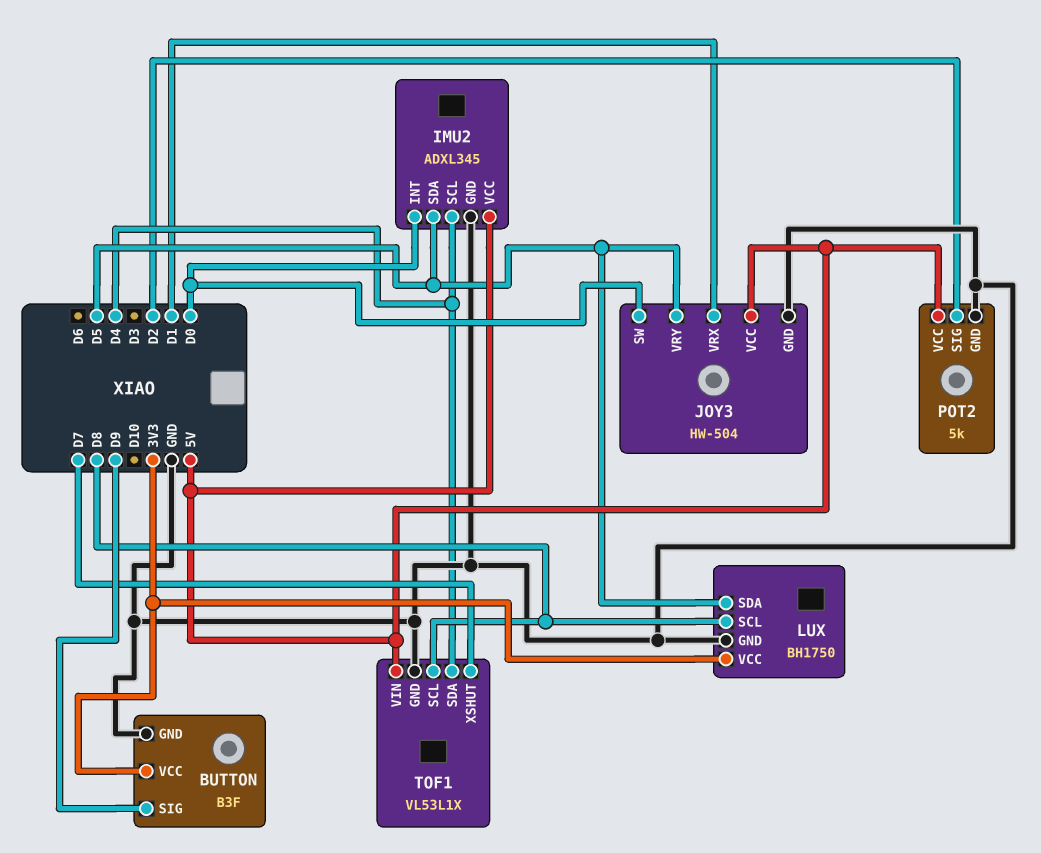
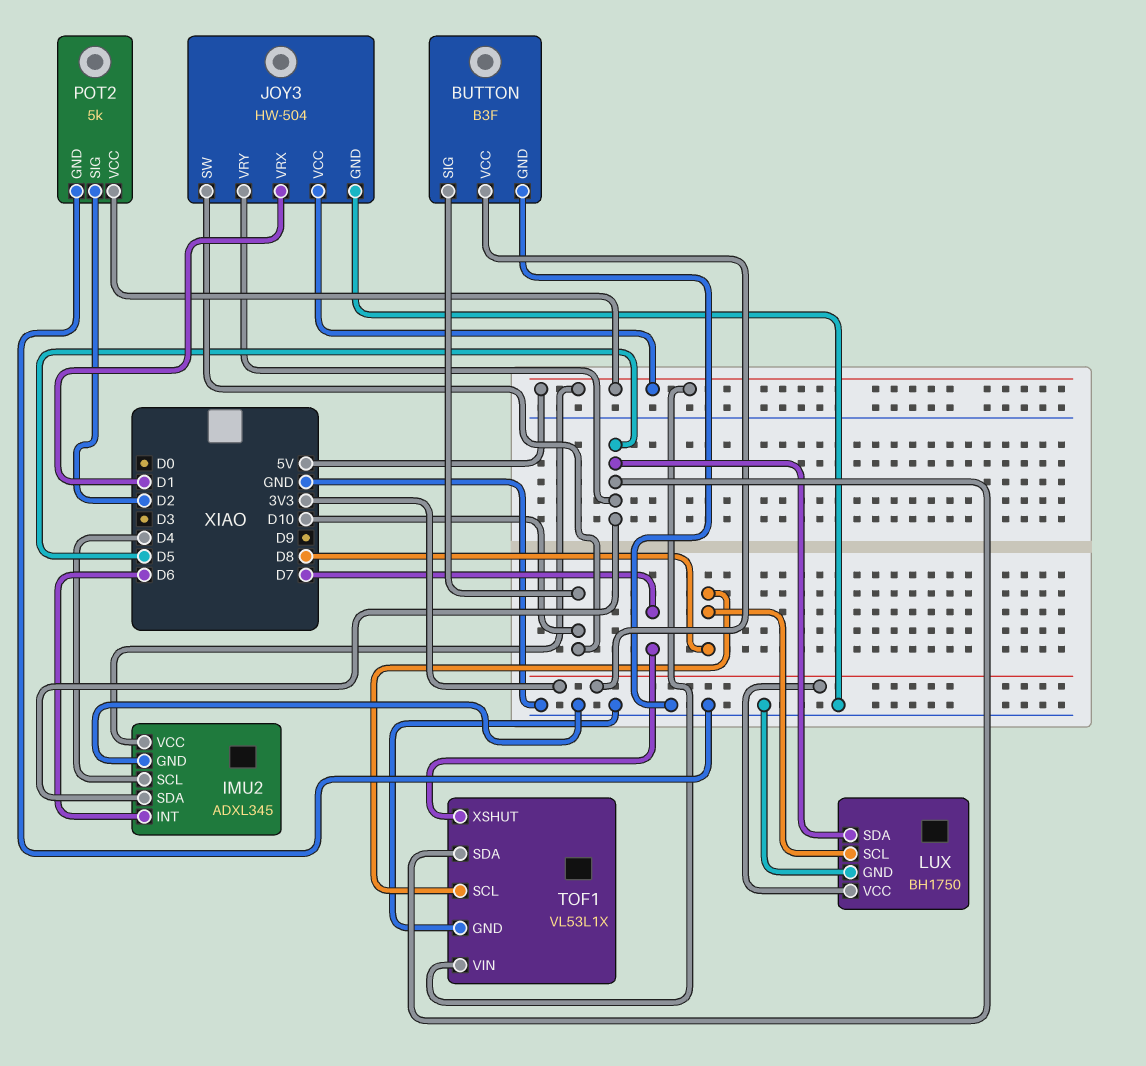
BUTTON pin SIG: D9 -> D10
IMU2 pin INT: D0 -> D6
JOY3 pin SW: D0 -> D10
TOF1 pin SDA: D4 -> D5

